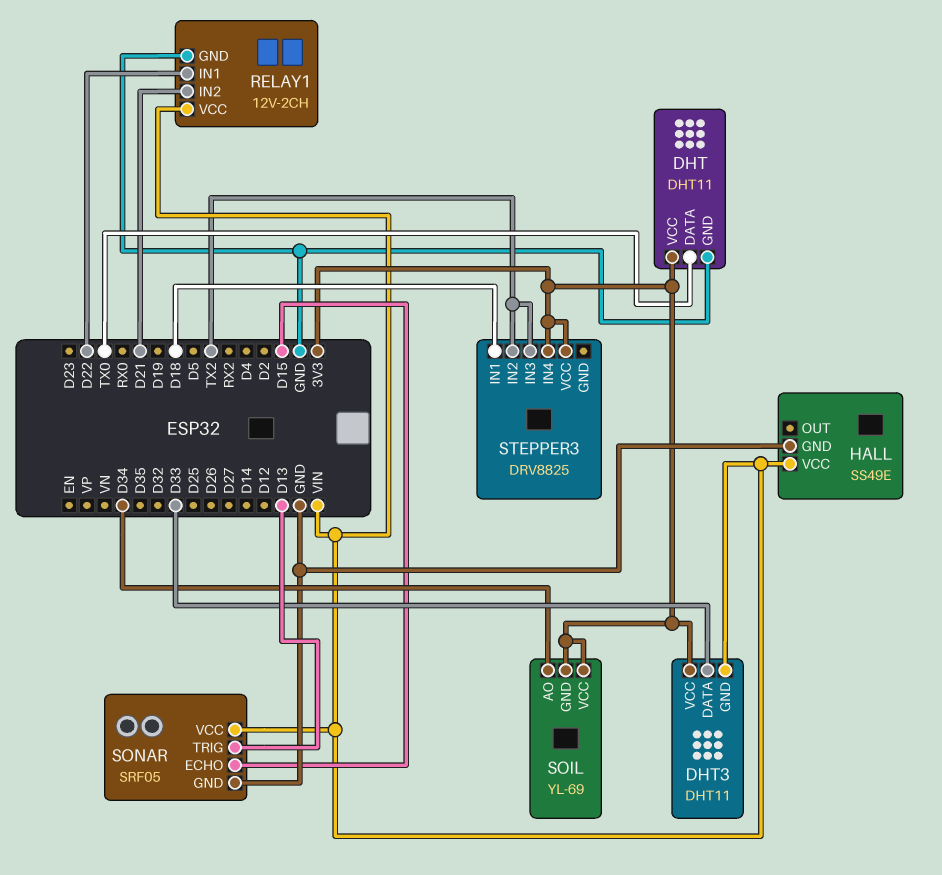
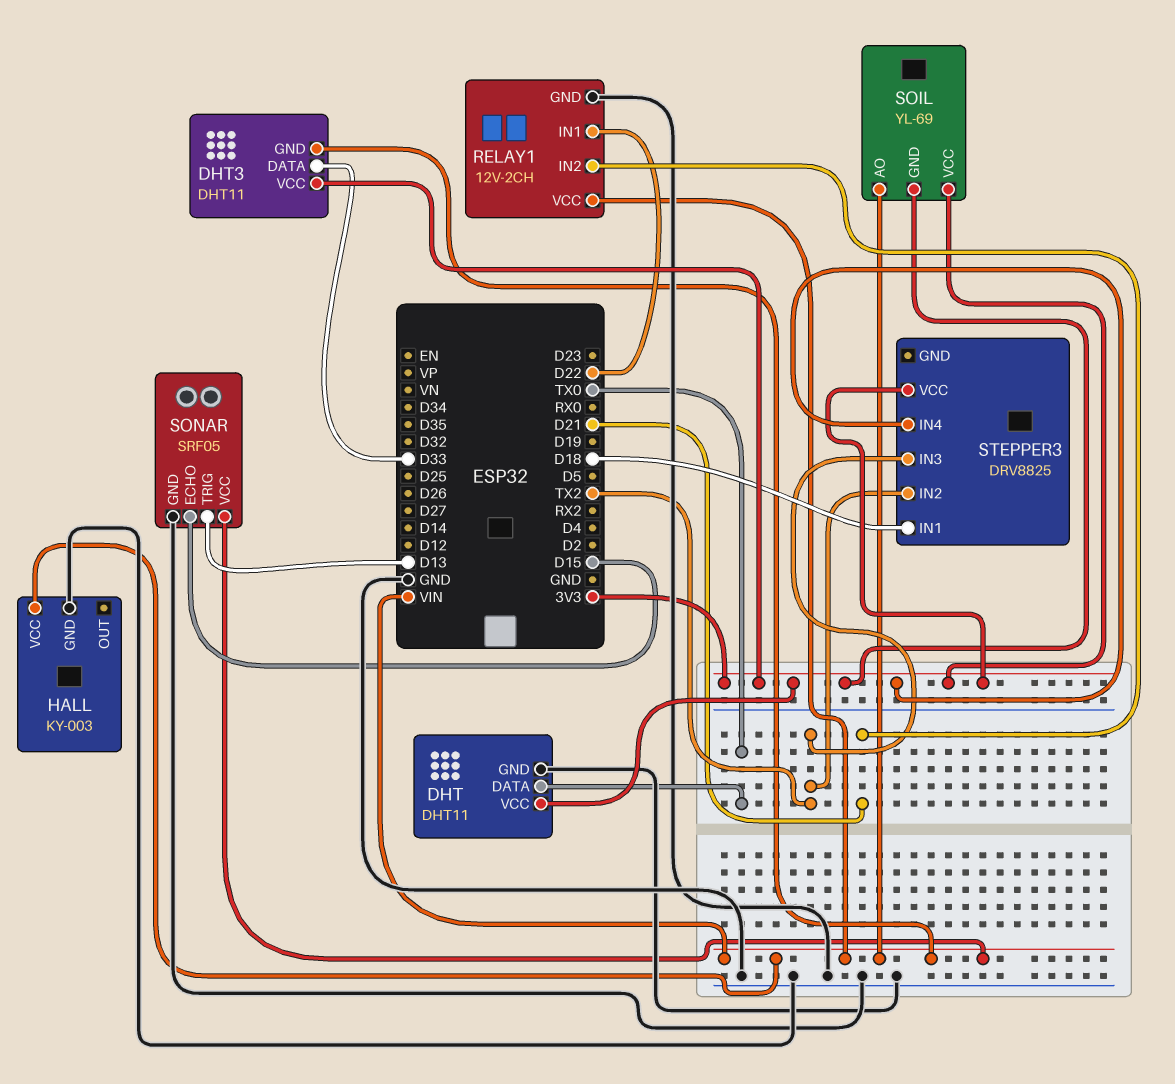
HALL: SS49E -> KY-003
SOIL pin AO: D34 -> VIN

